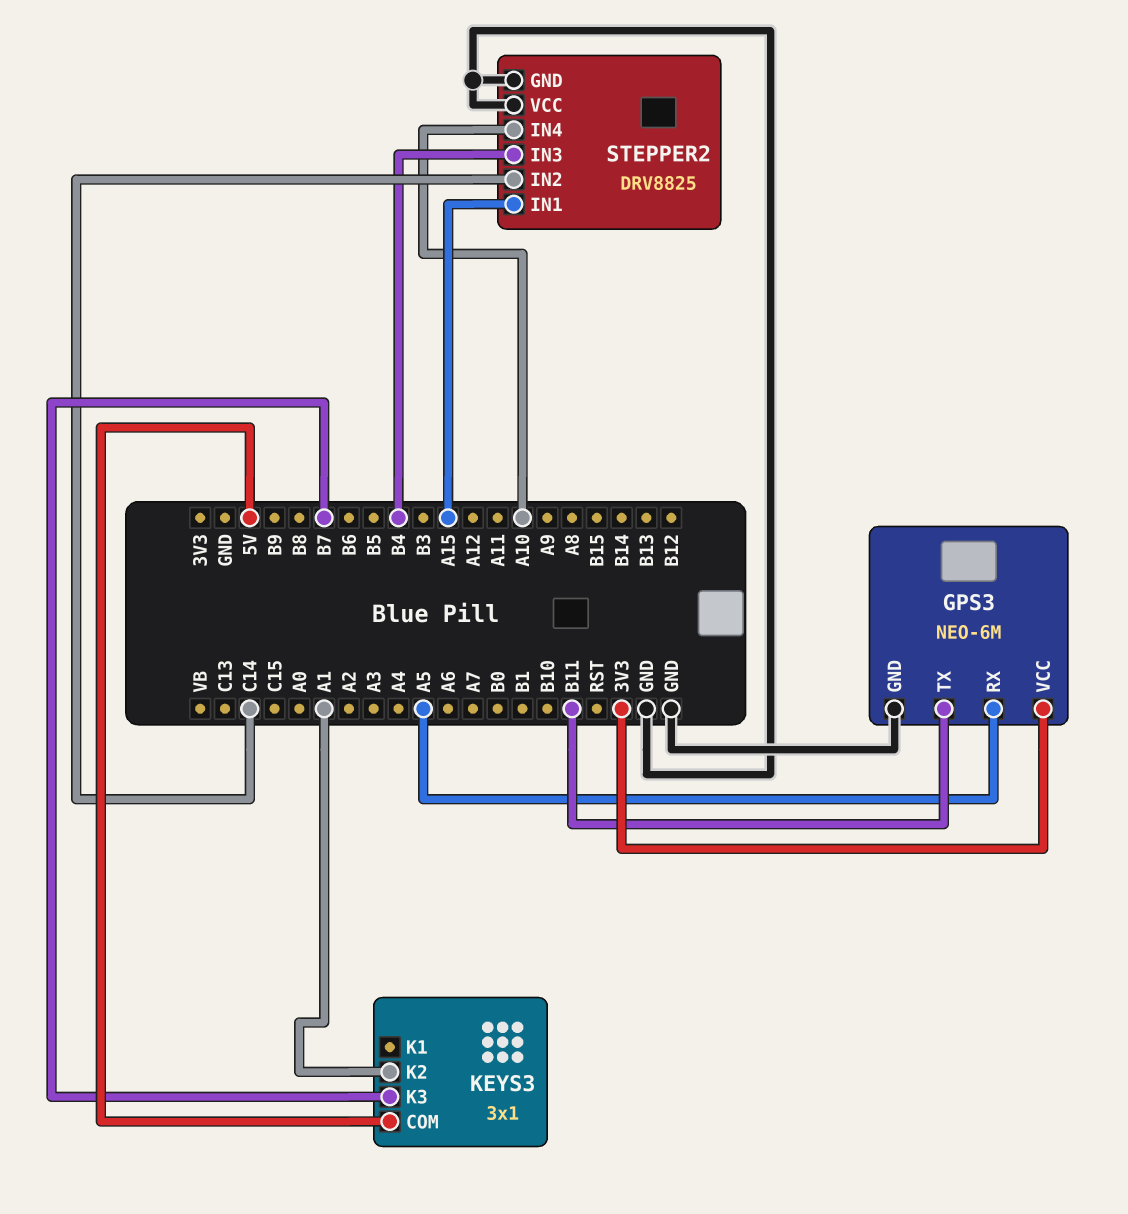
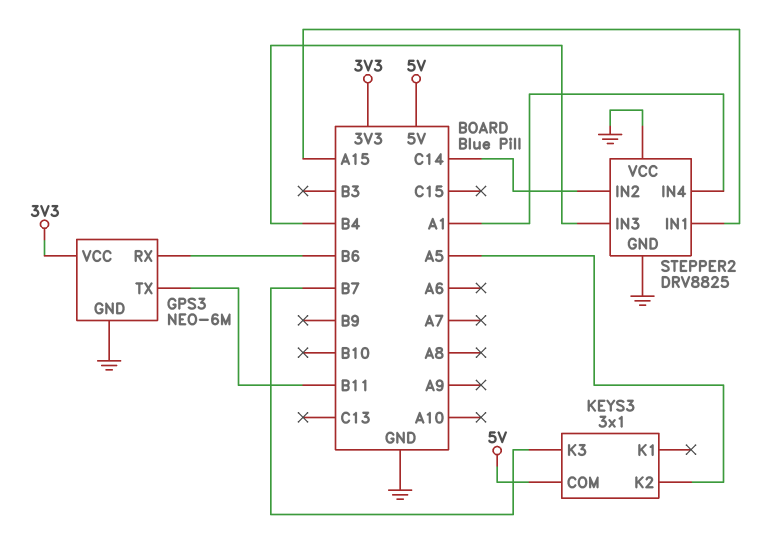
GPS3 pin RX: A5 -> B6
KEYS3 pin K2: A1 -> A5
STEPPER2 pin IN4: A10 -> A1

